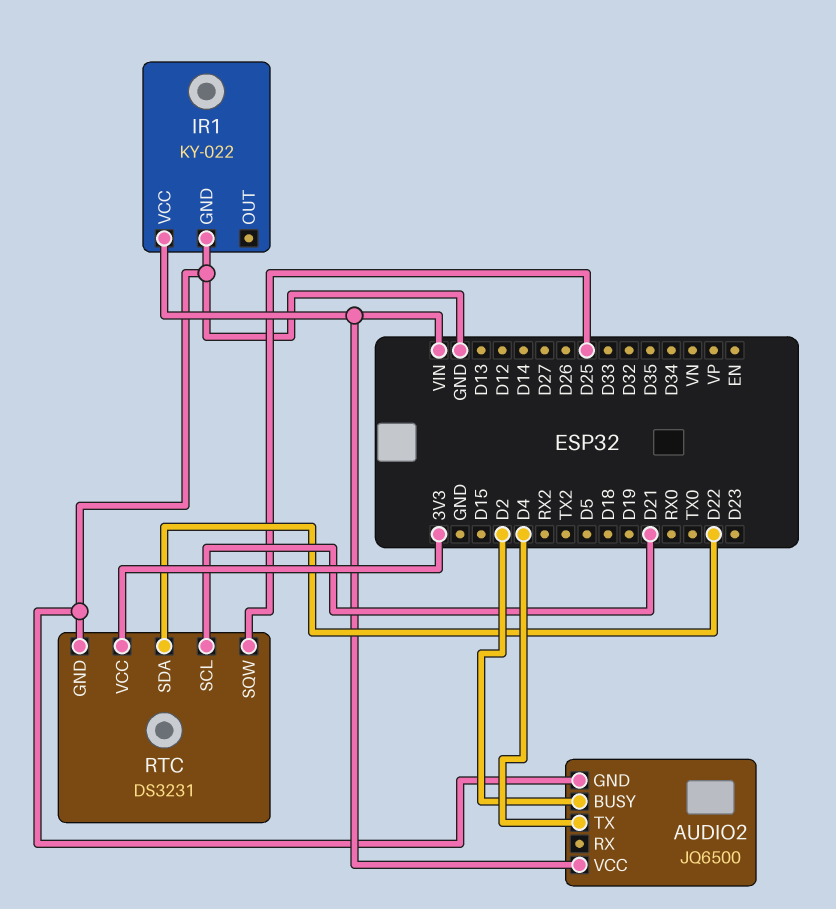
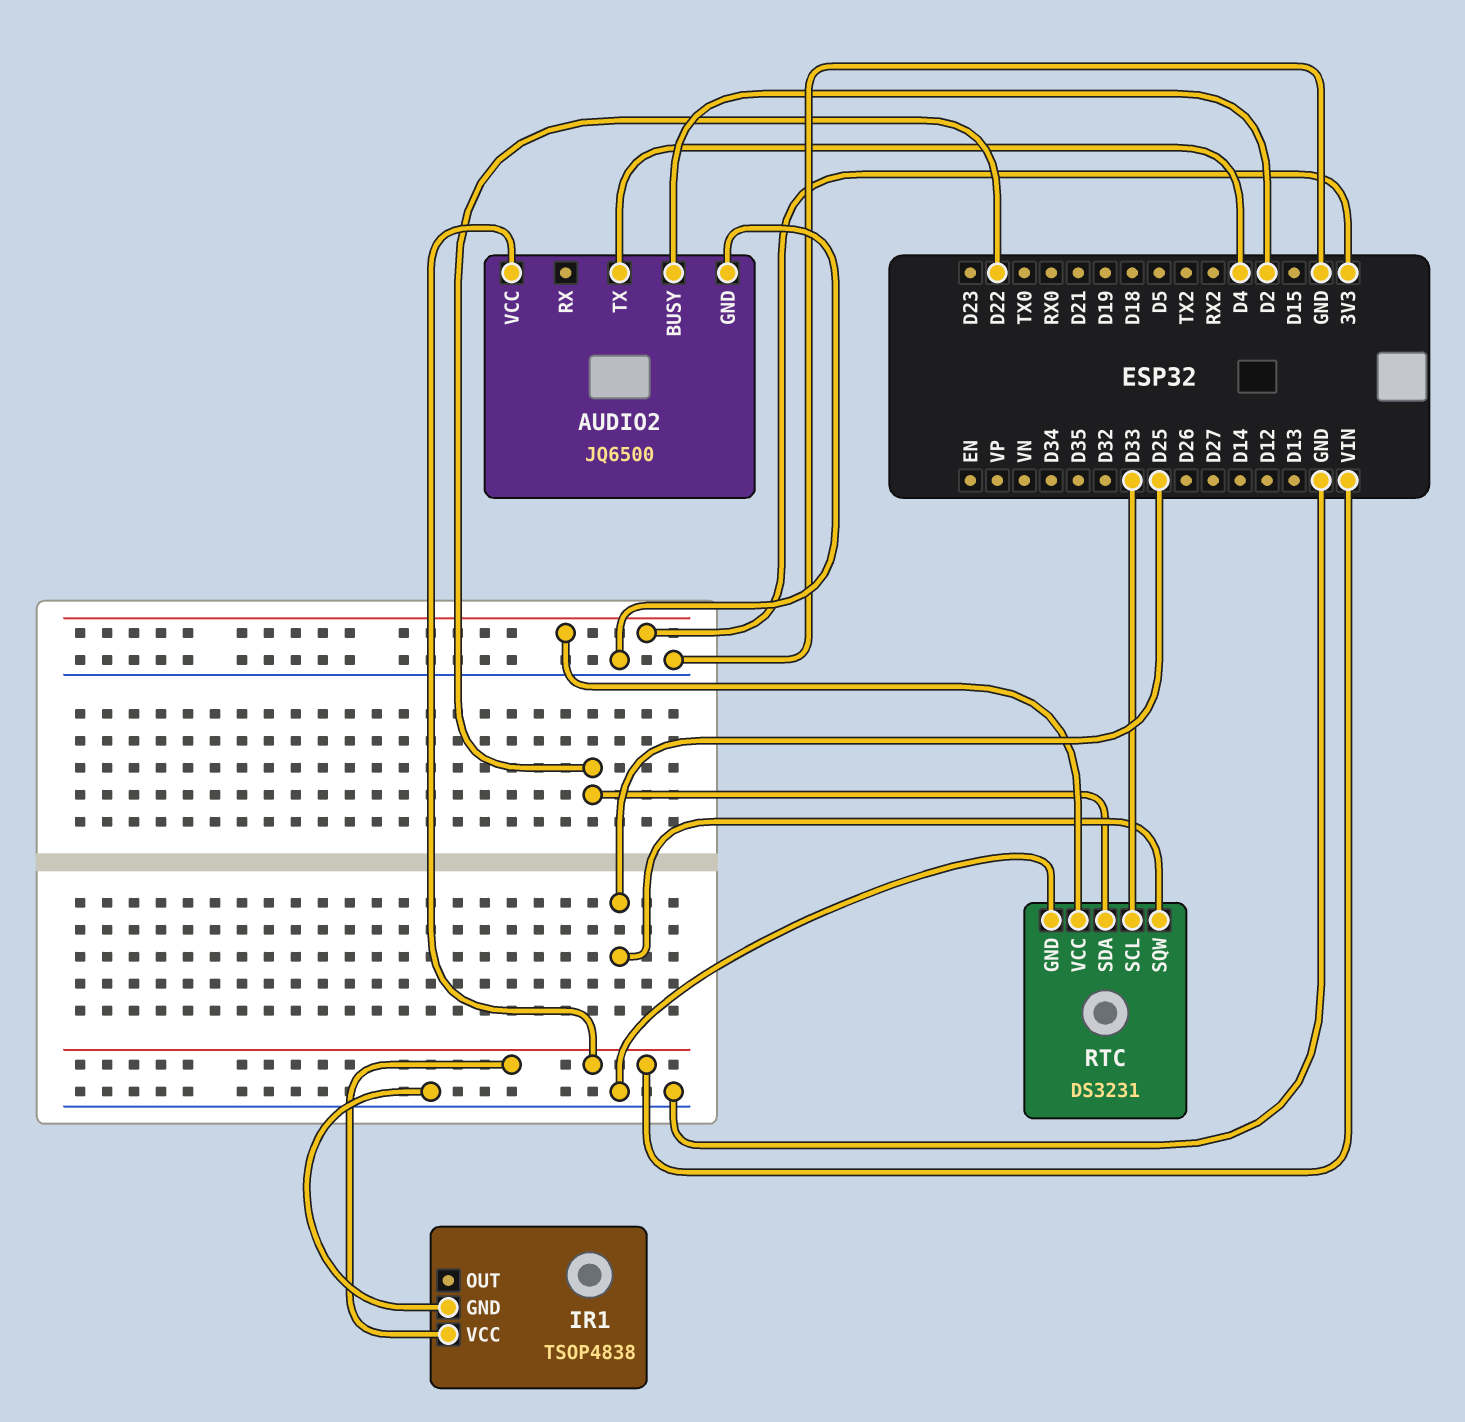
IR1: KY-022 -> TSOP4838
RTC pin SCL: D21 -> D33

